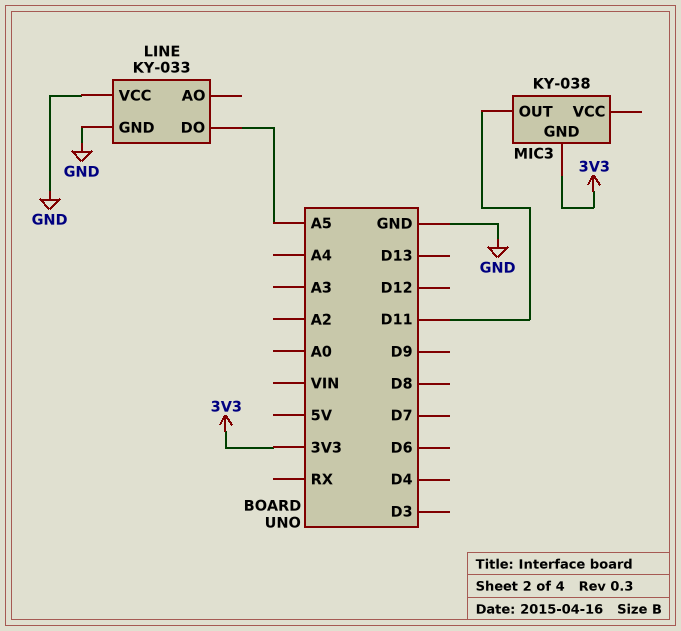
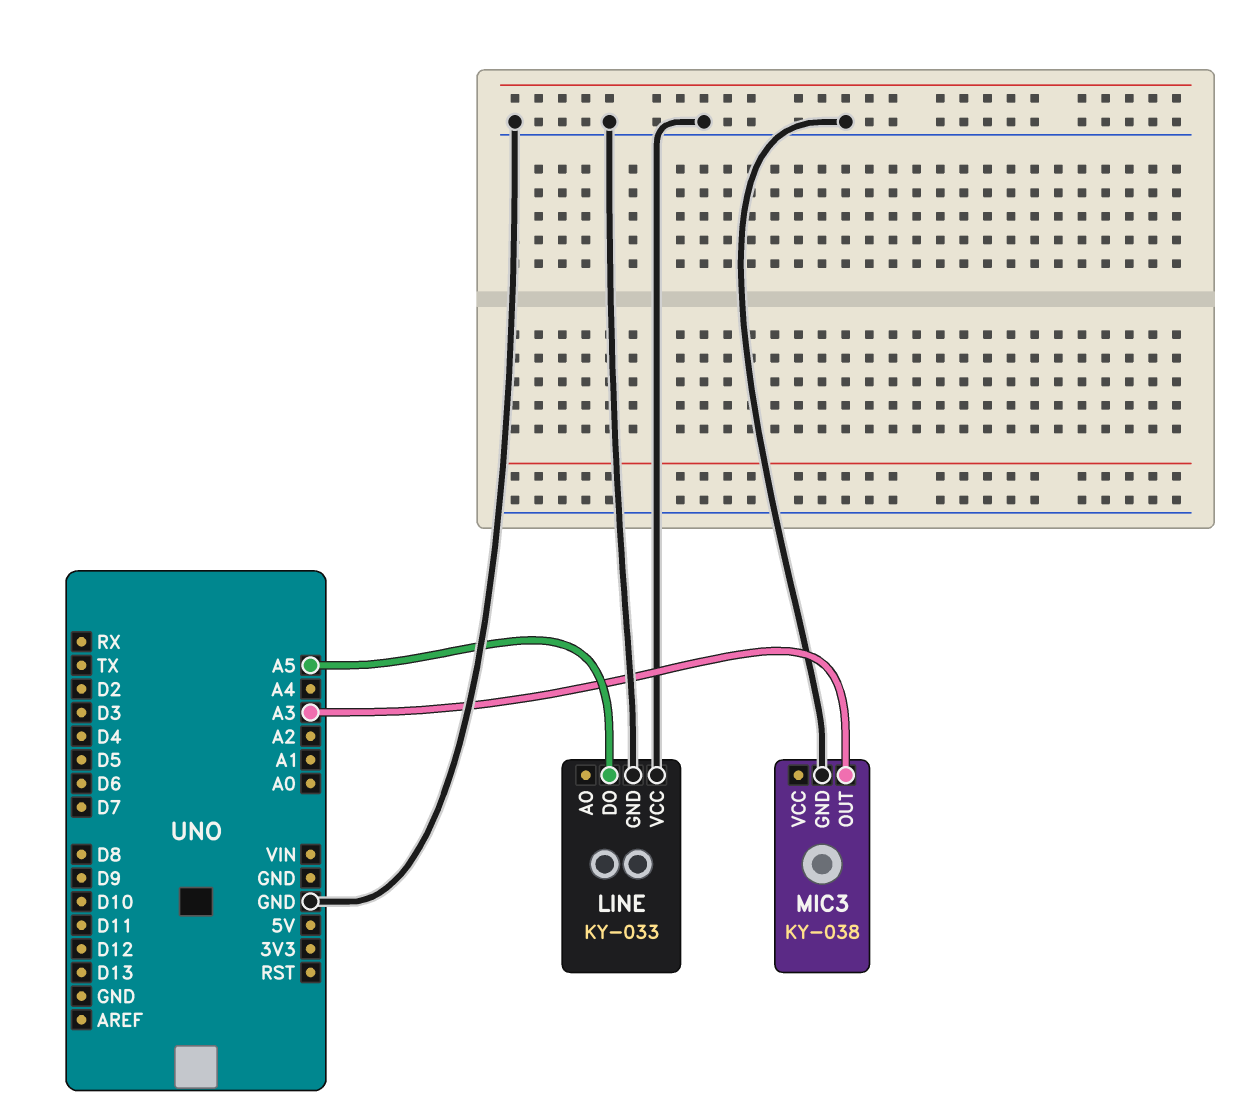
MIC3 pin GND: 3V3 -> GND
MIC3 pin OUT: D11 -> A3

